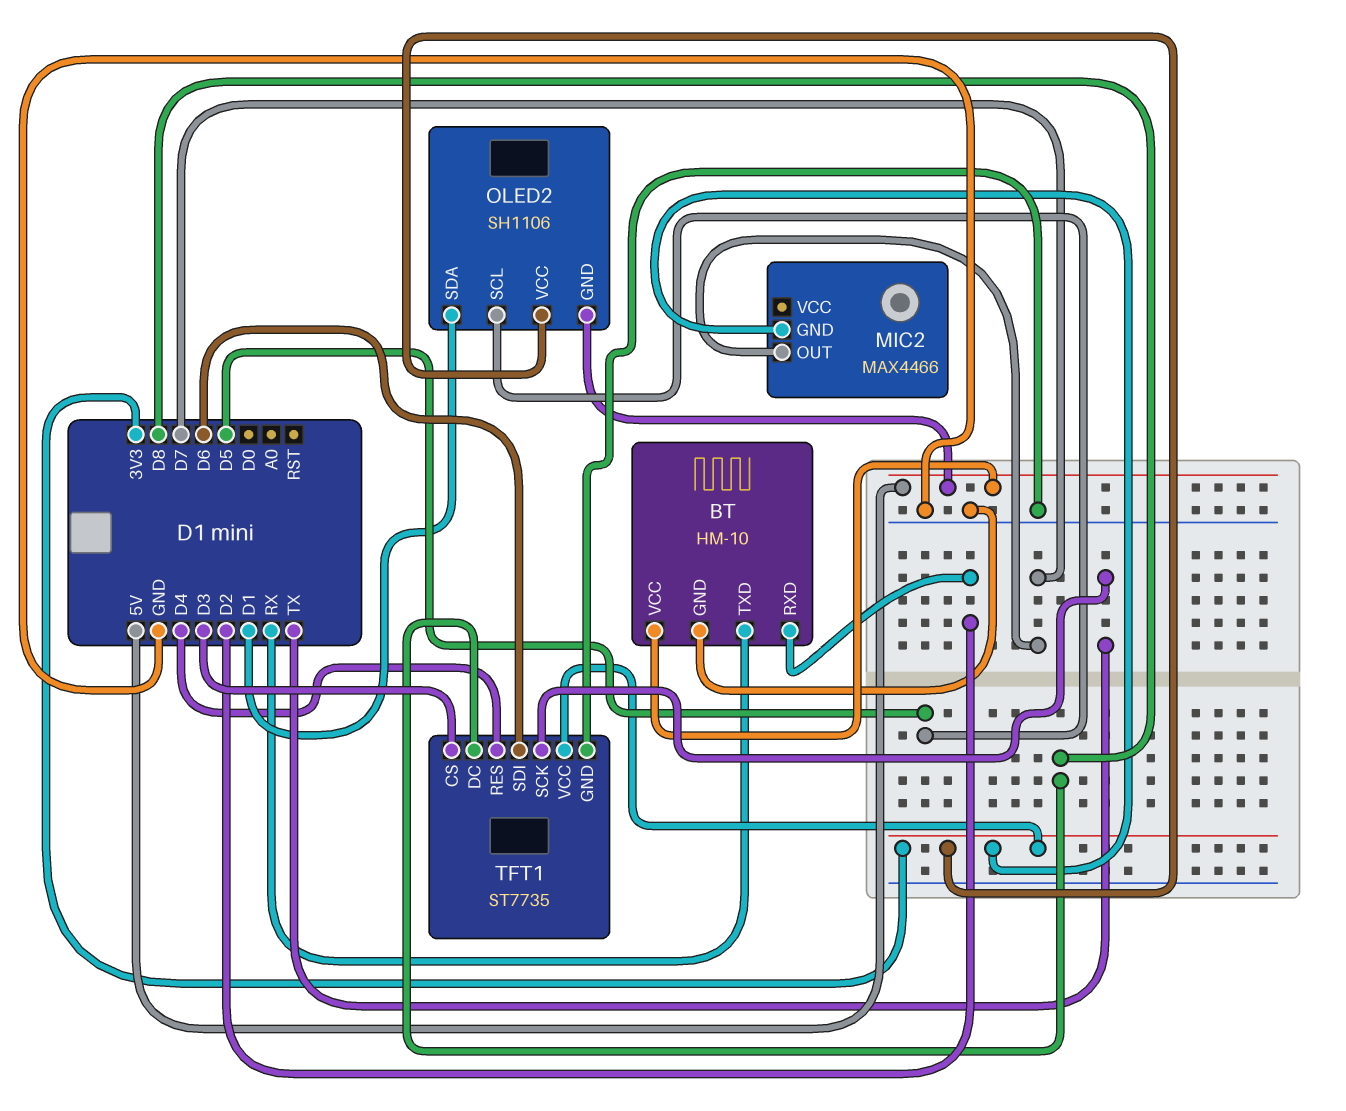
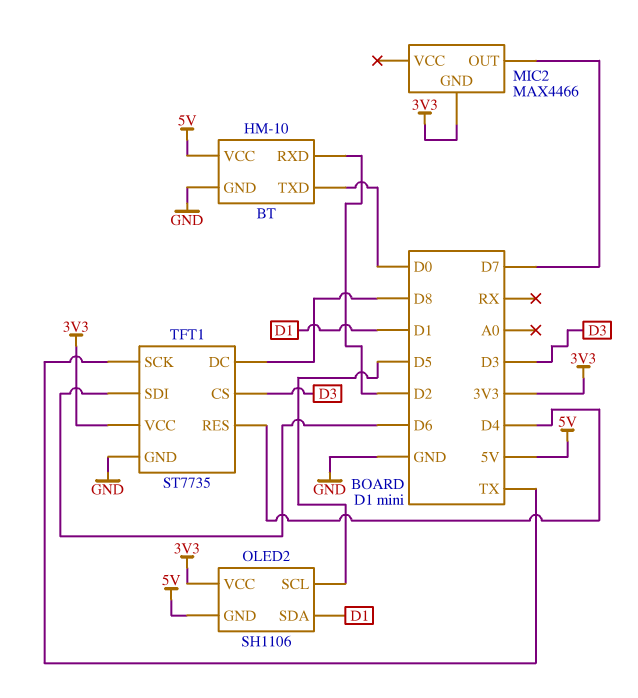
BT pin TXD: RX -> D0

